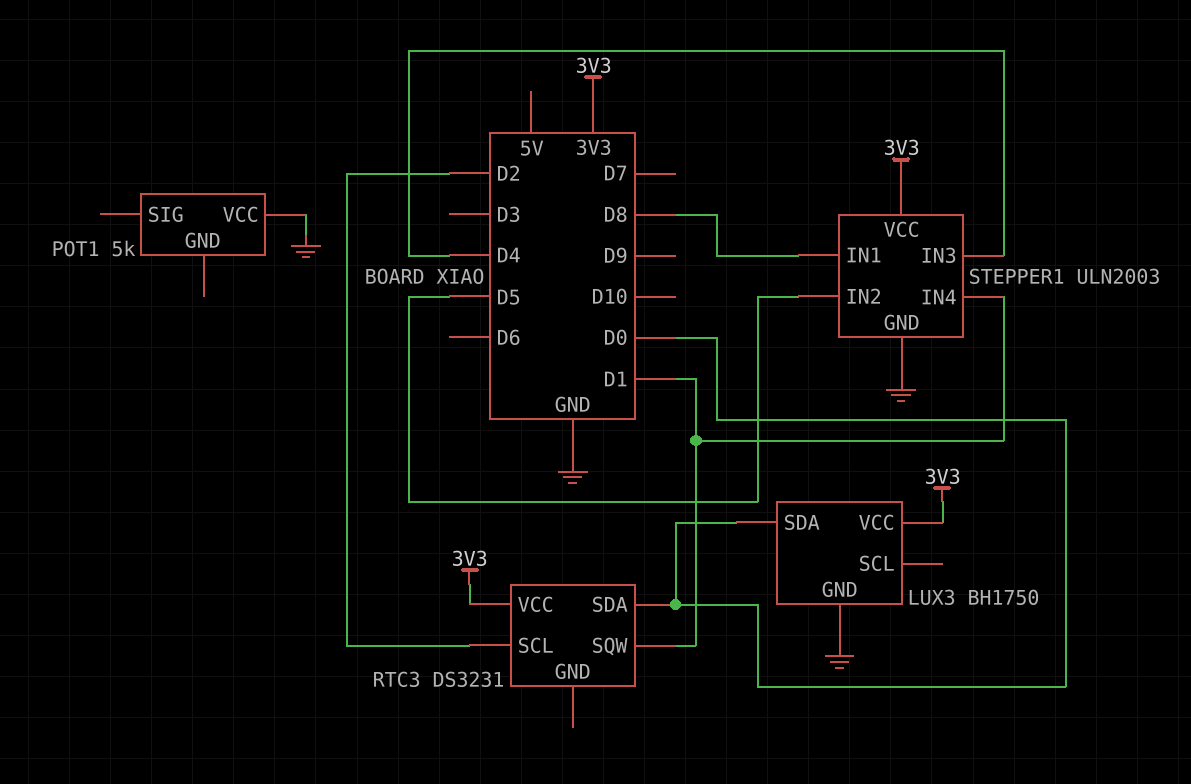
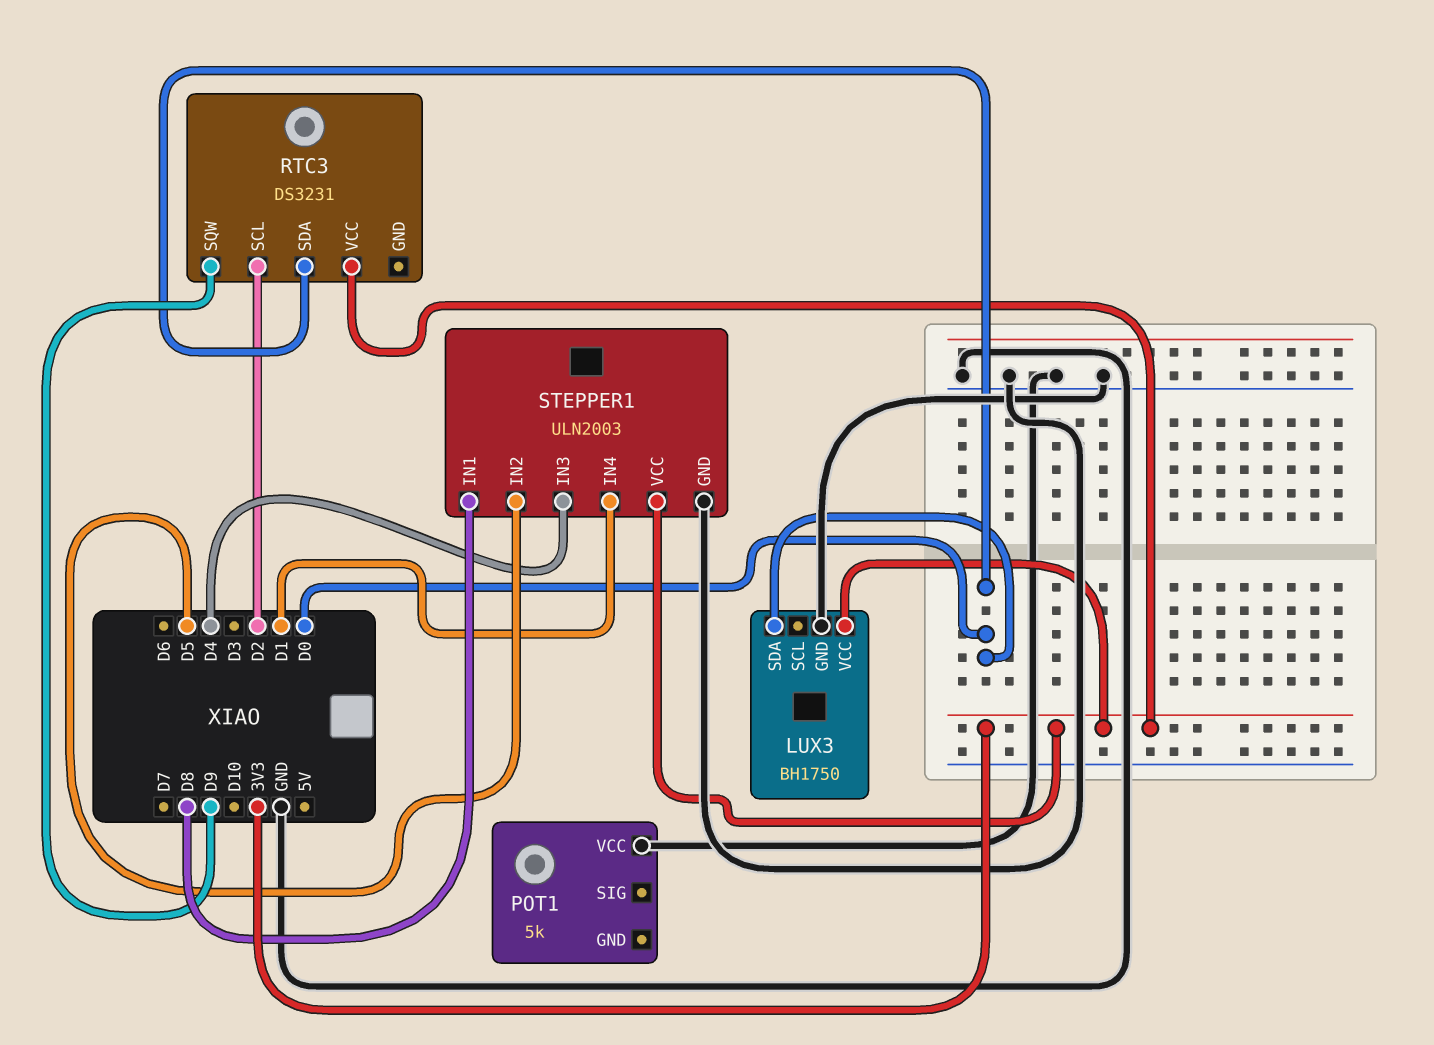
RTC3 pin SQW: D1 -> D9

